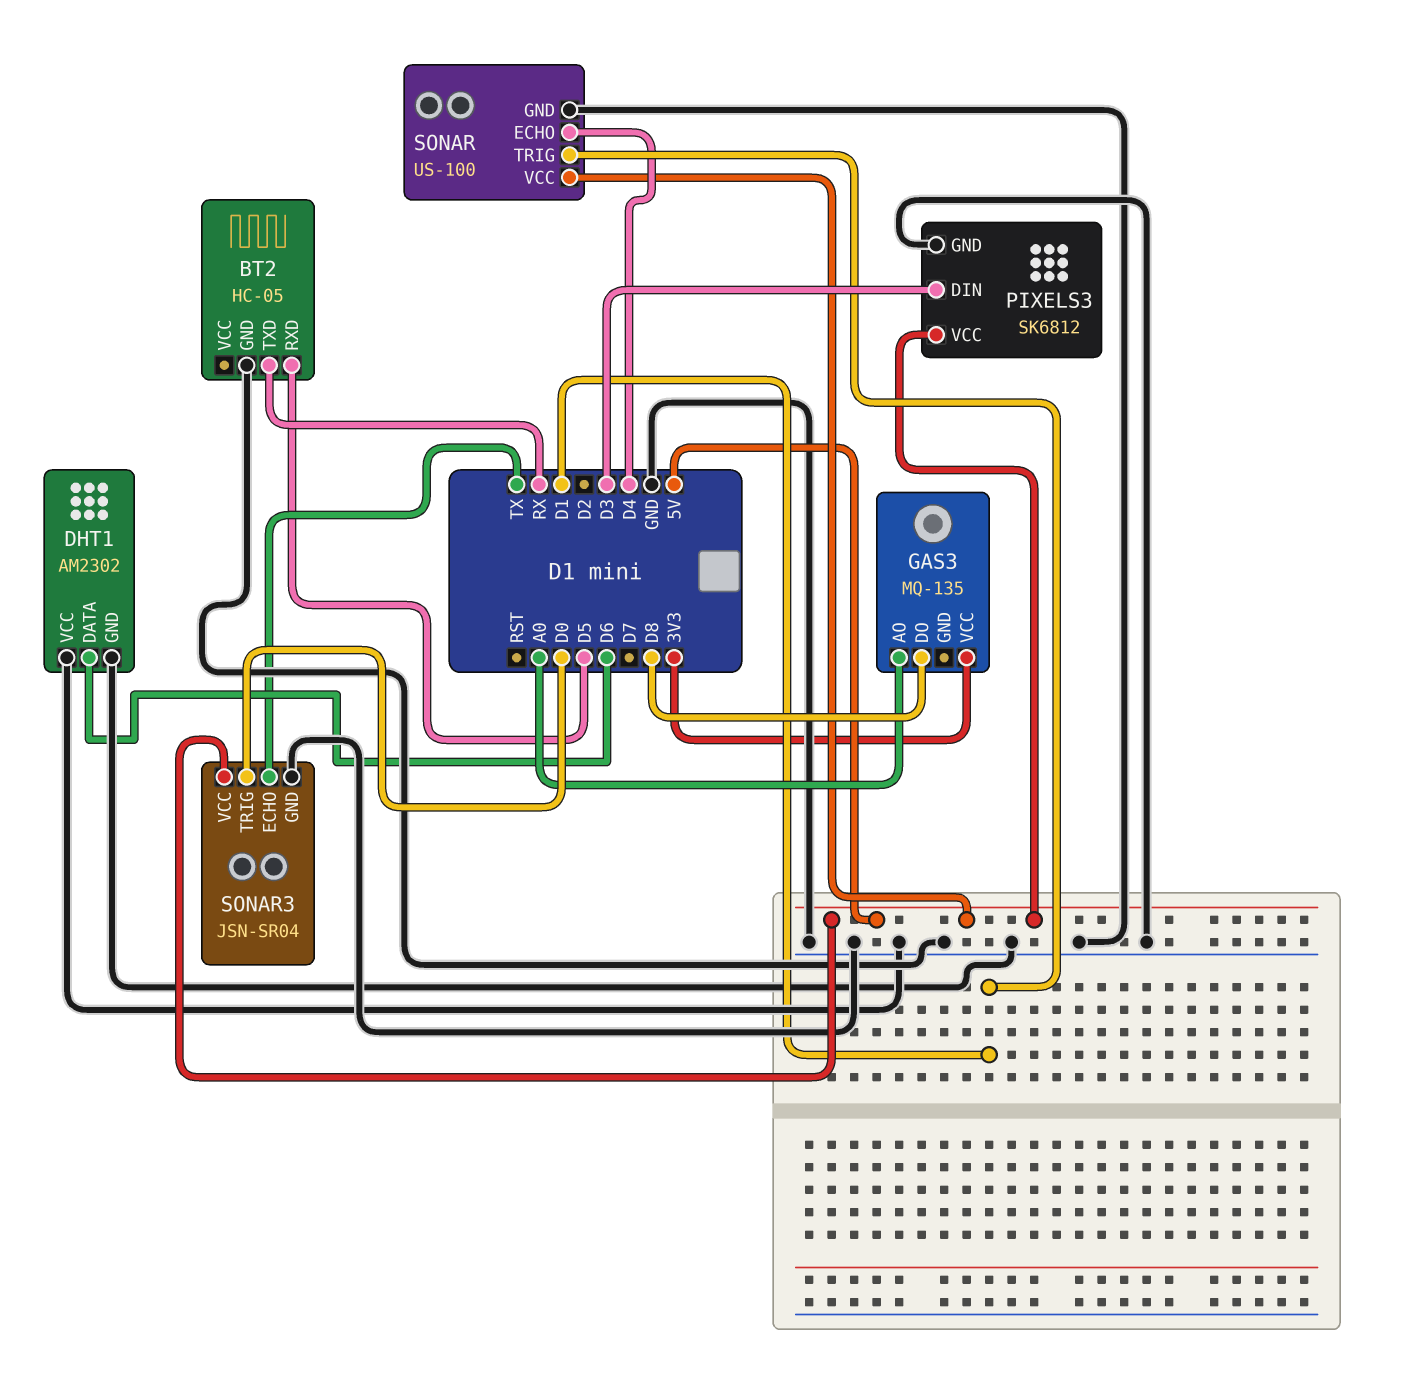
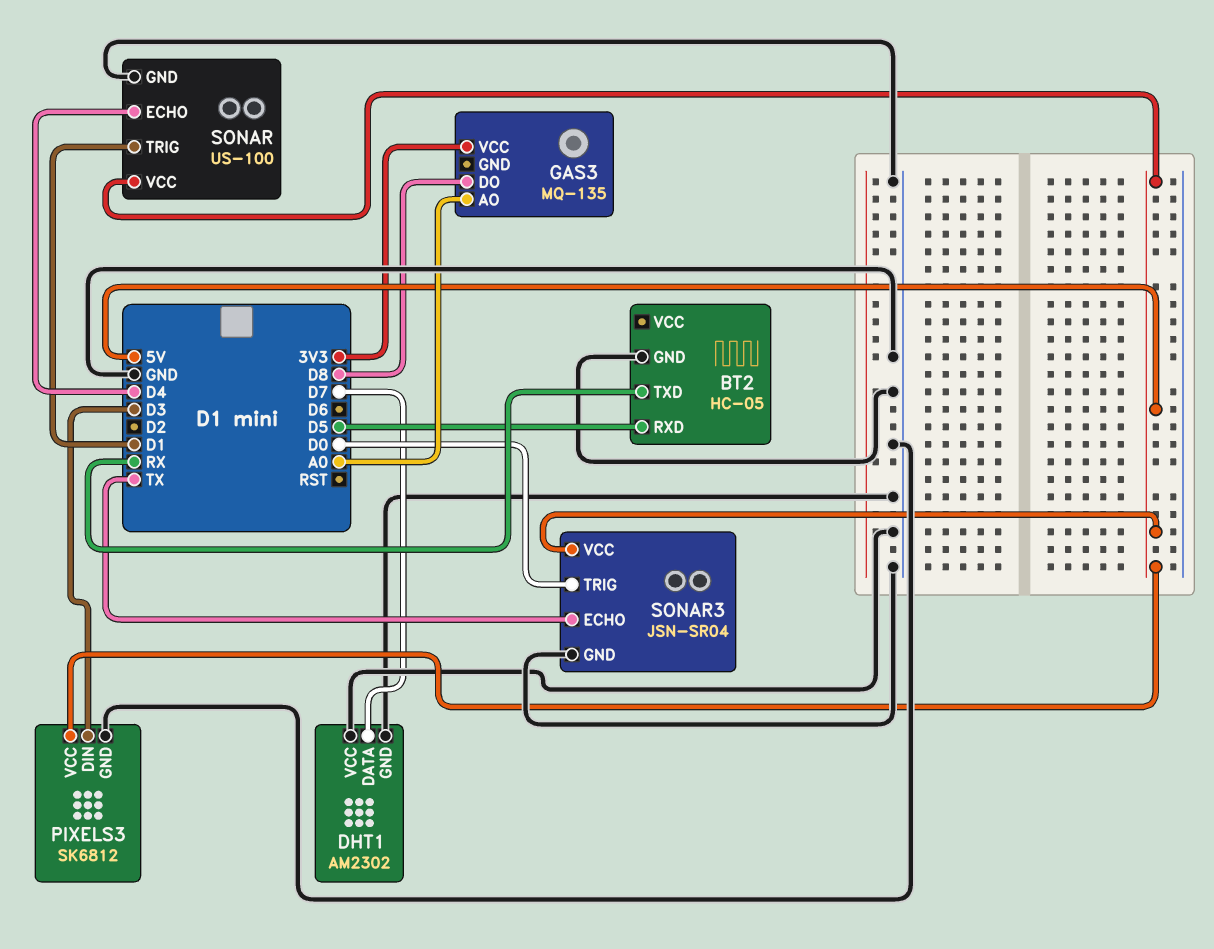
DHT1 pin DATA: D6 -> D7

